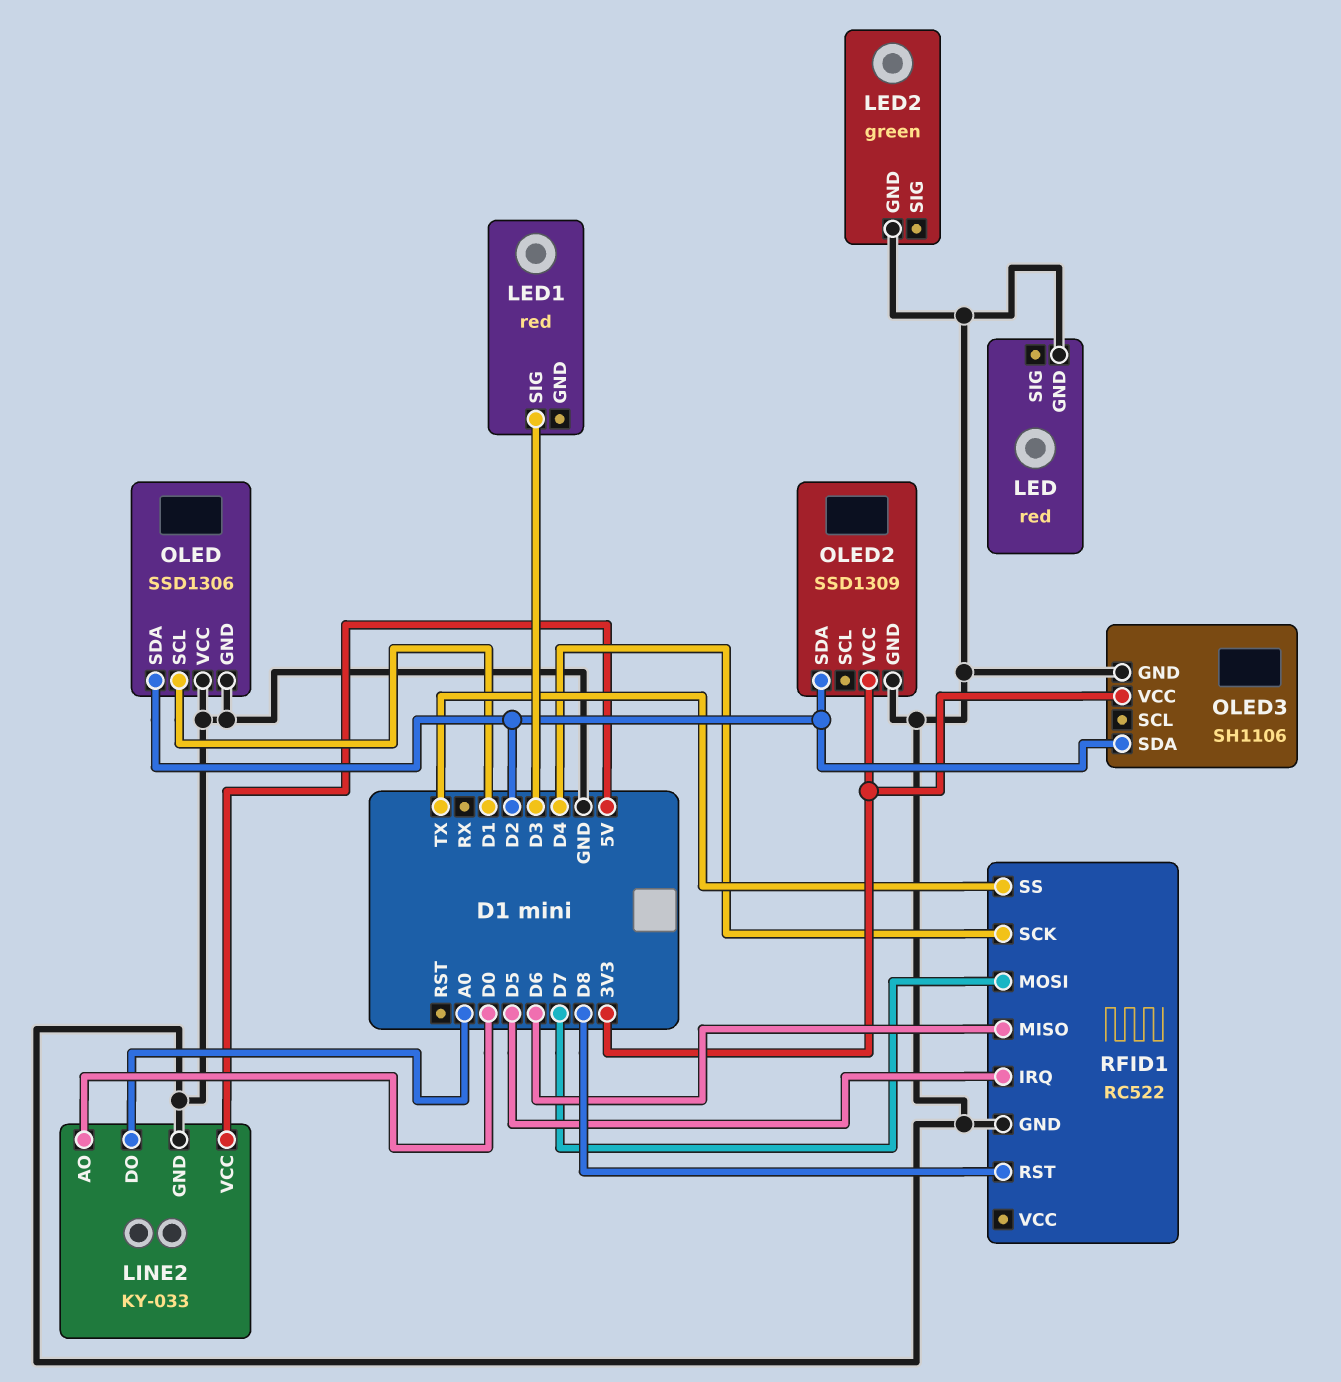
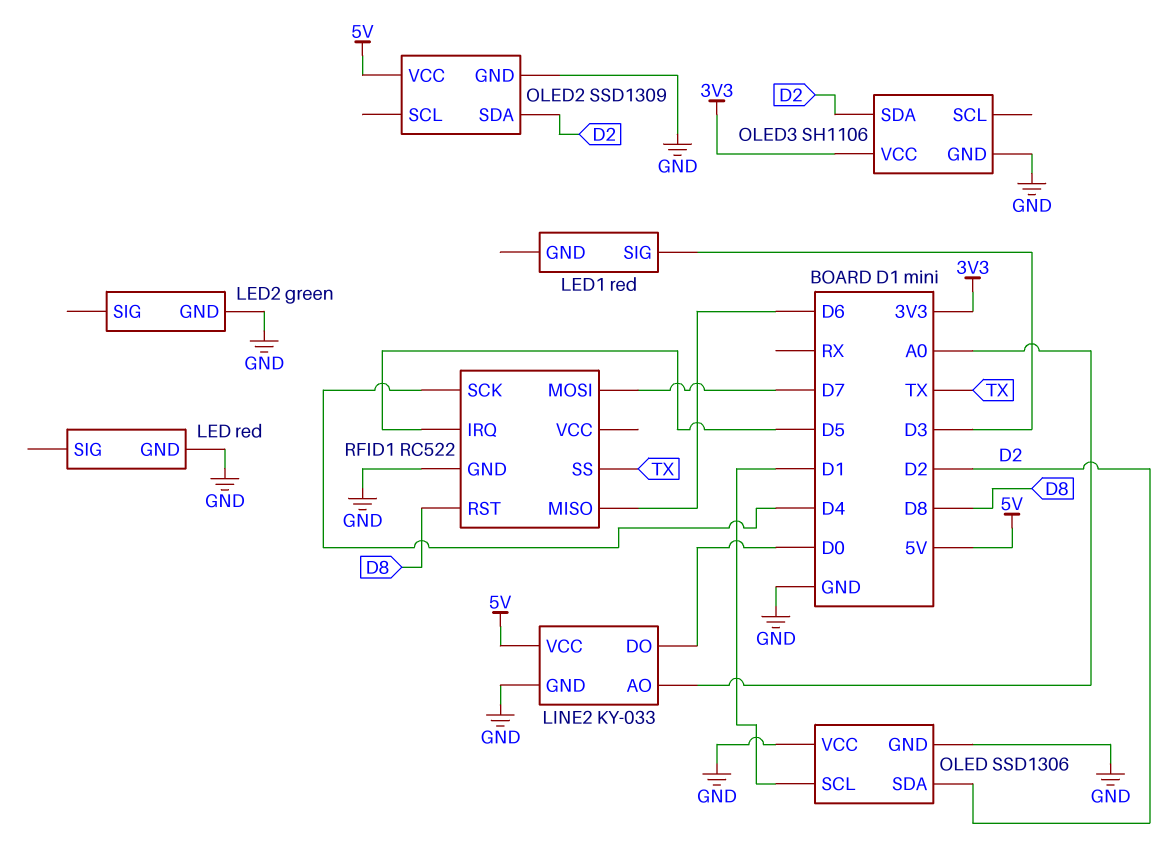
LINE2 pin AO: D0 -> A0
LINE2 pin DO: A0 -> D0
OLED2 pin VCC: 3V3 -> 5V

